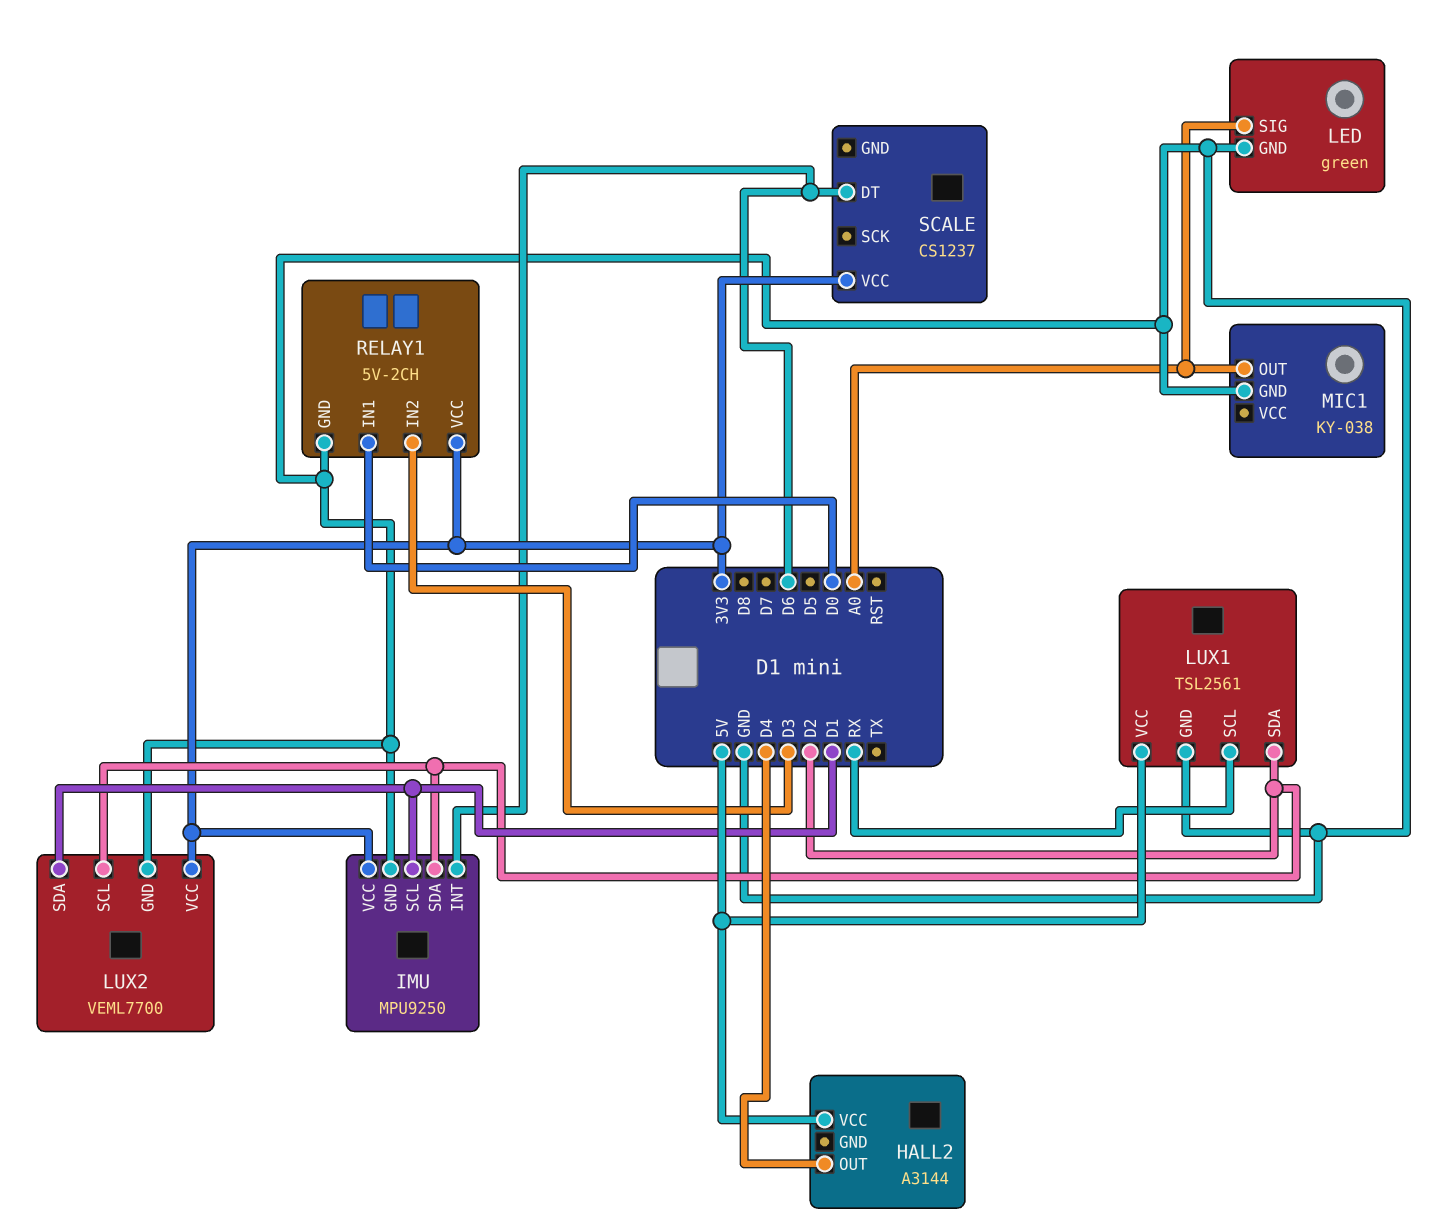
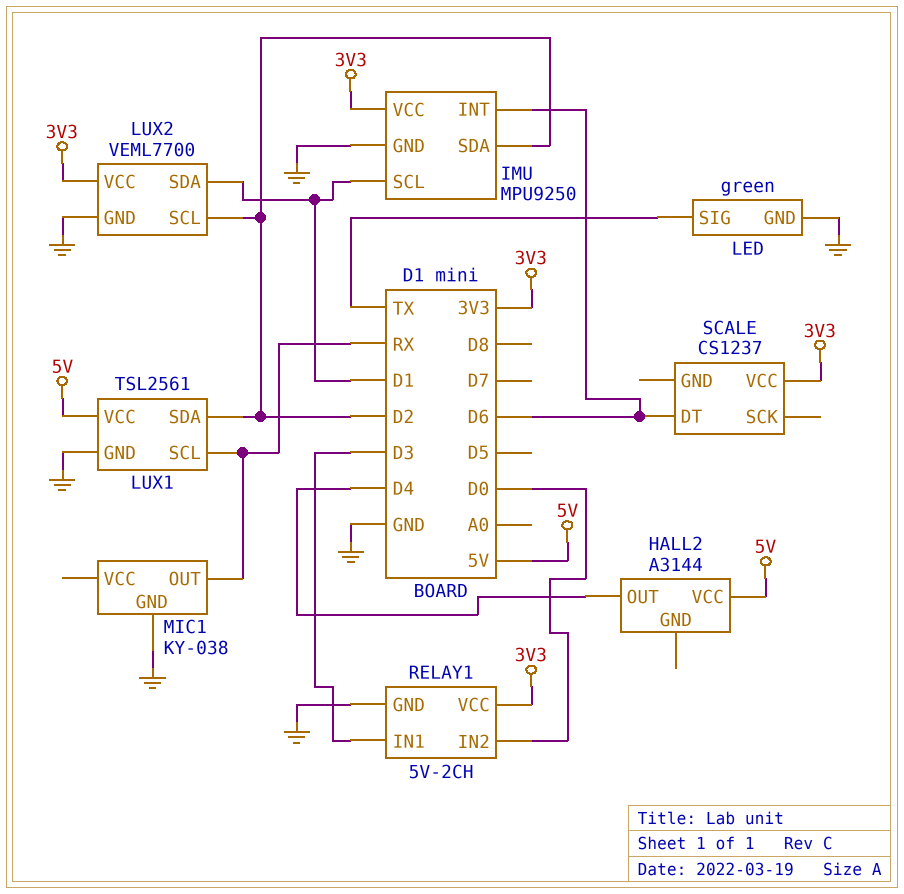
LED pin SIG: A0 -> TX
MIC1 pin OUT: A0 -> RX
RELAY1 pin IN1: D0 -> D3
RELAY1 pin IN2: D3 -> D0

